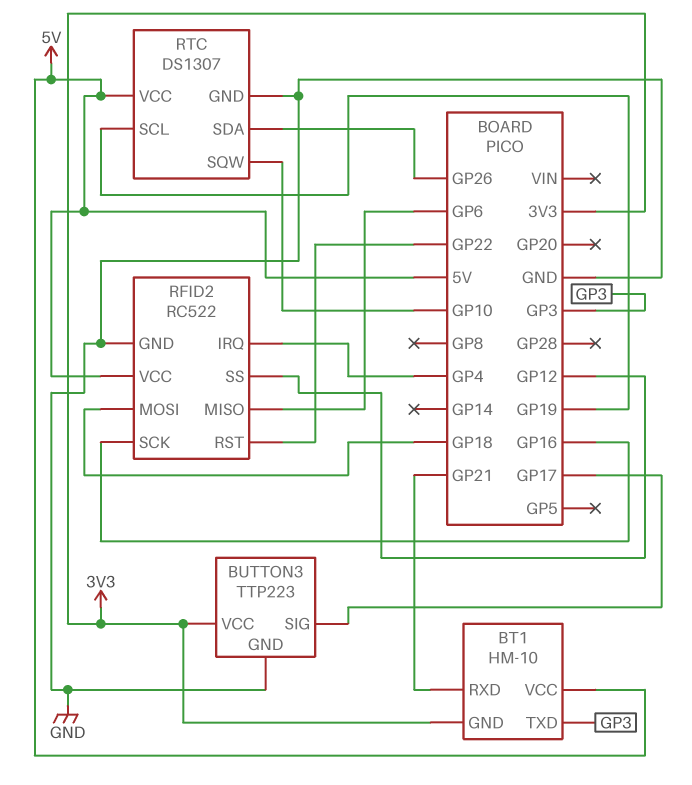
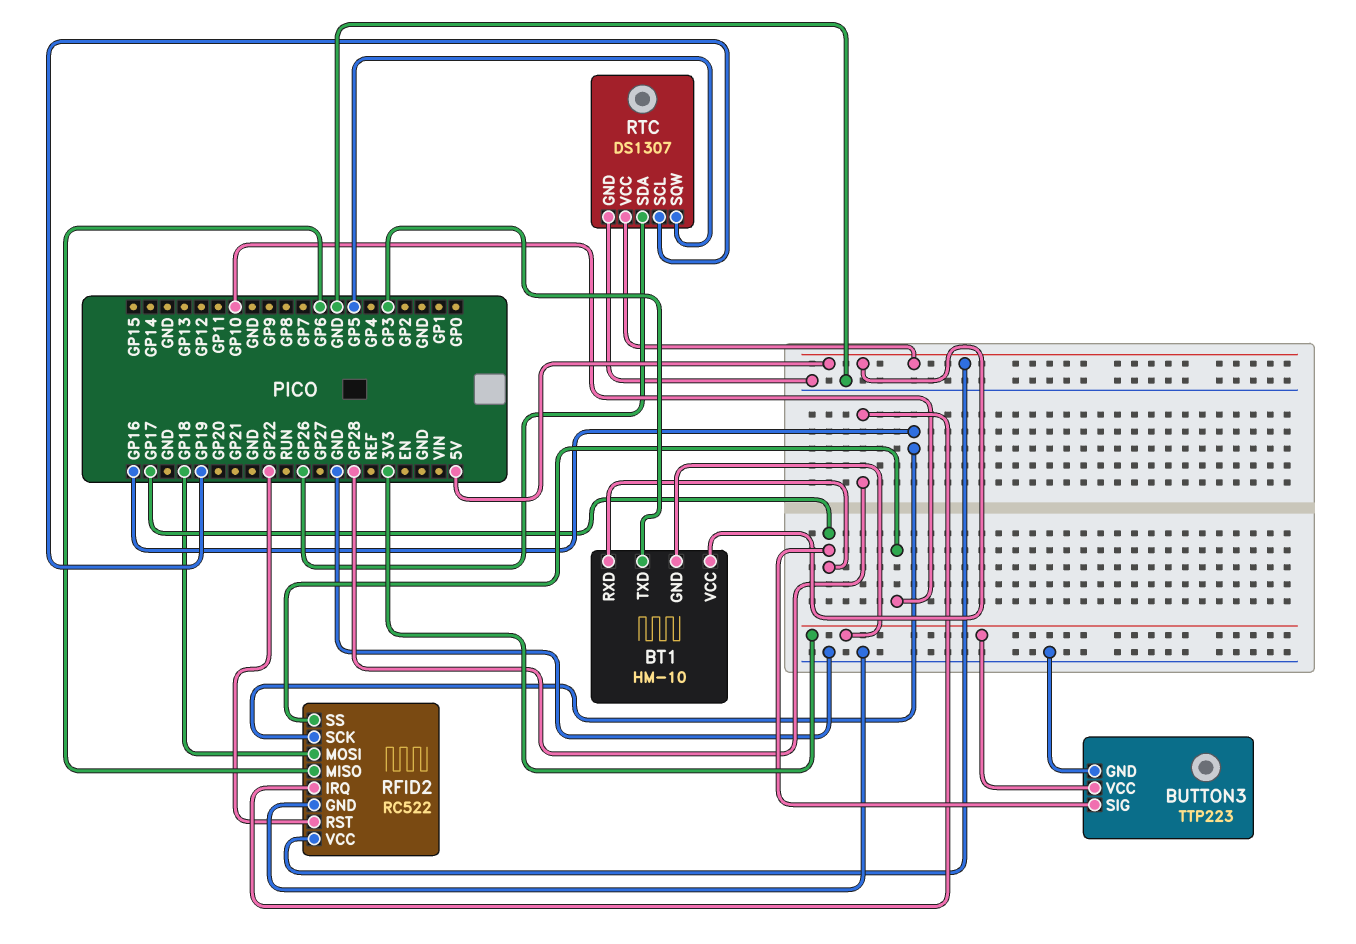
BT1 pin RXD: GP21 -> GP17
RFID2 pin IRQ: GP4 -> GP28
RFID2 pin SS: GP12 -> GP10
RTC pin SQW: GP10 -> GP5

